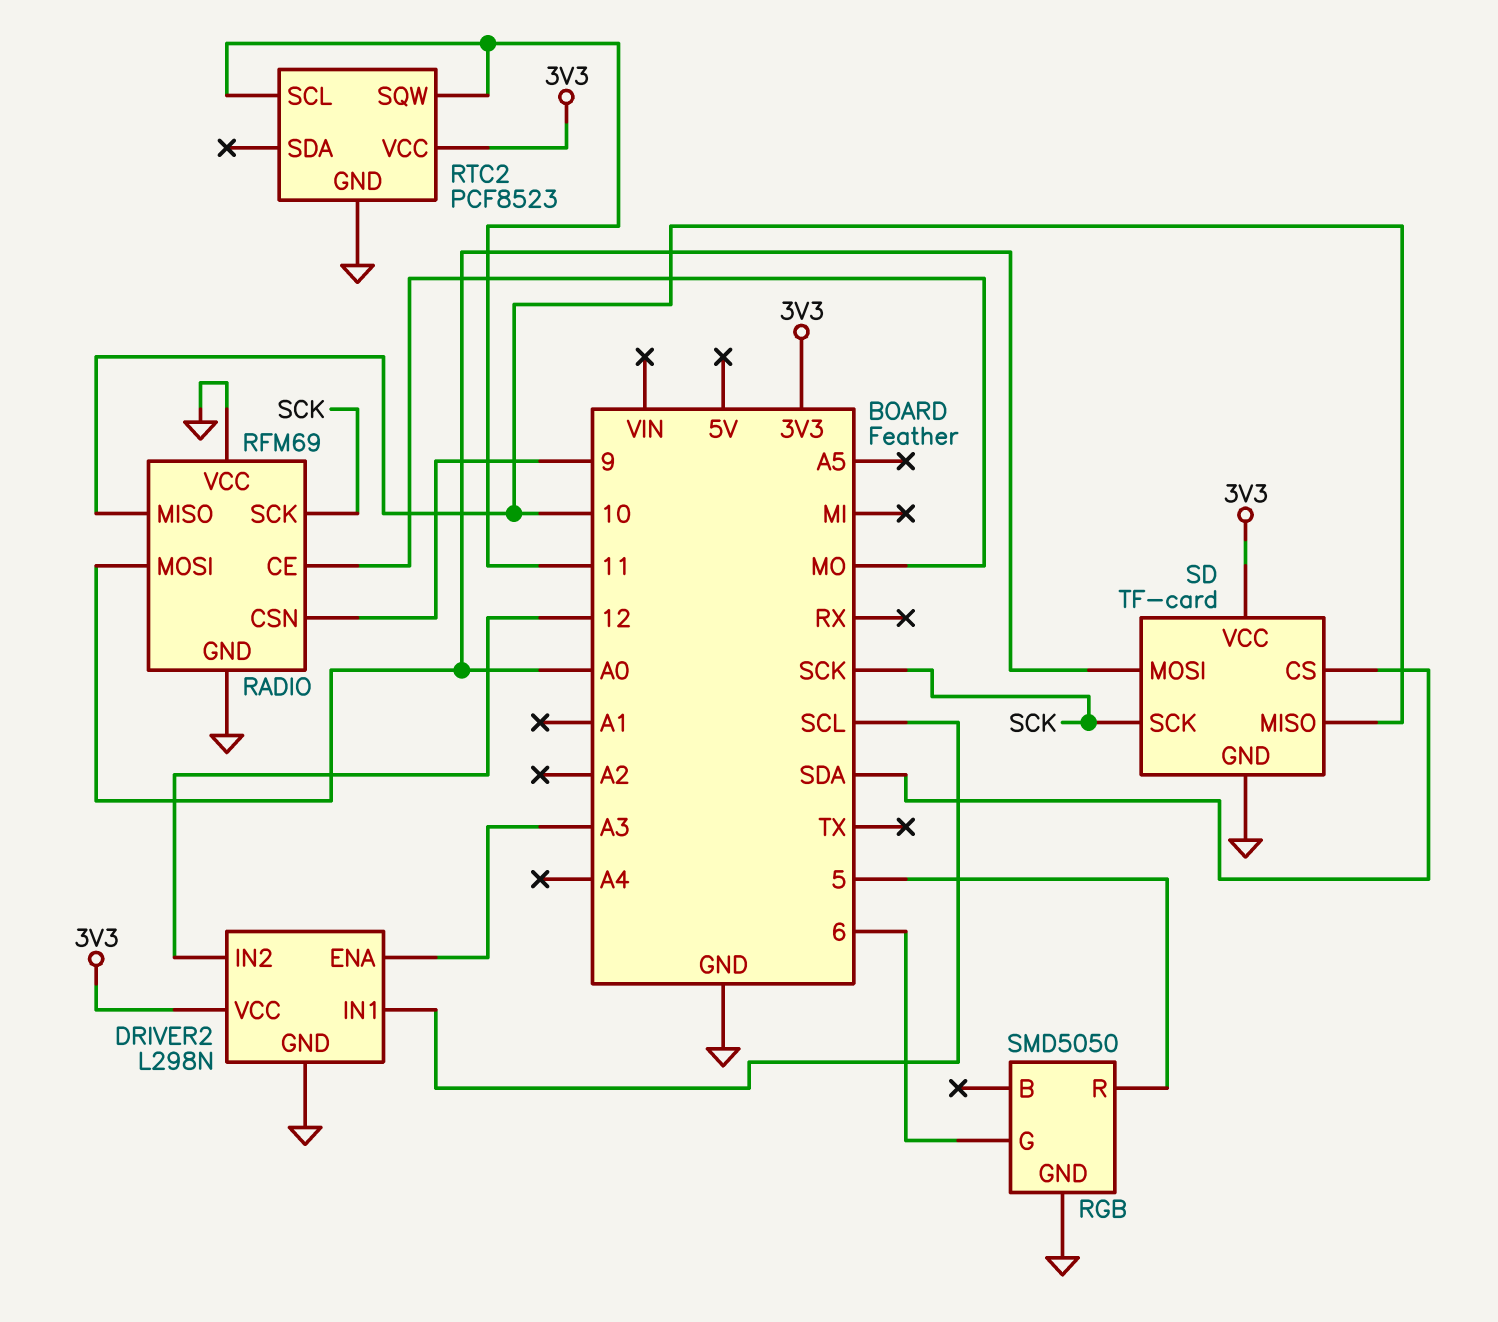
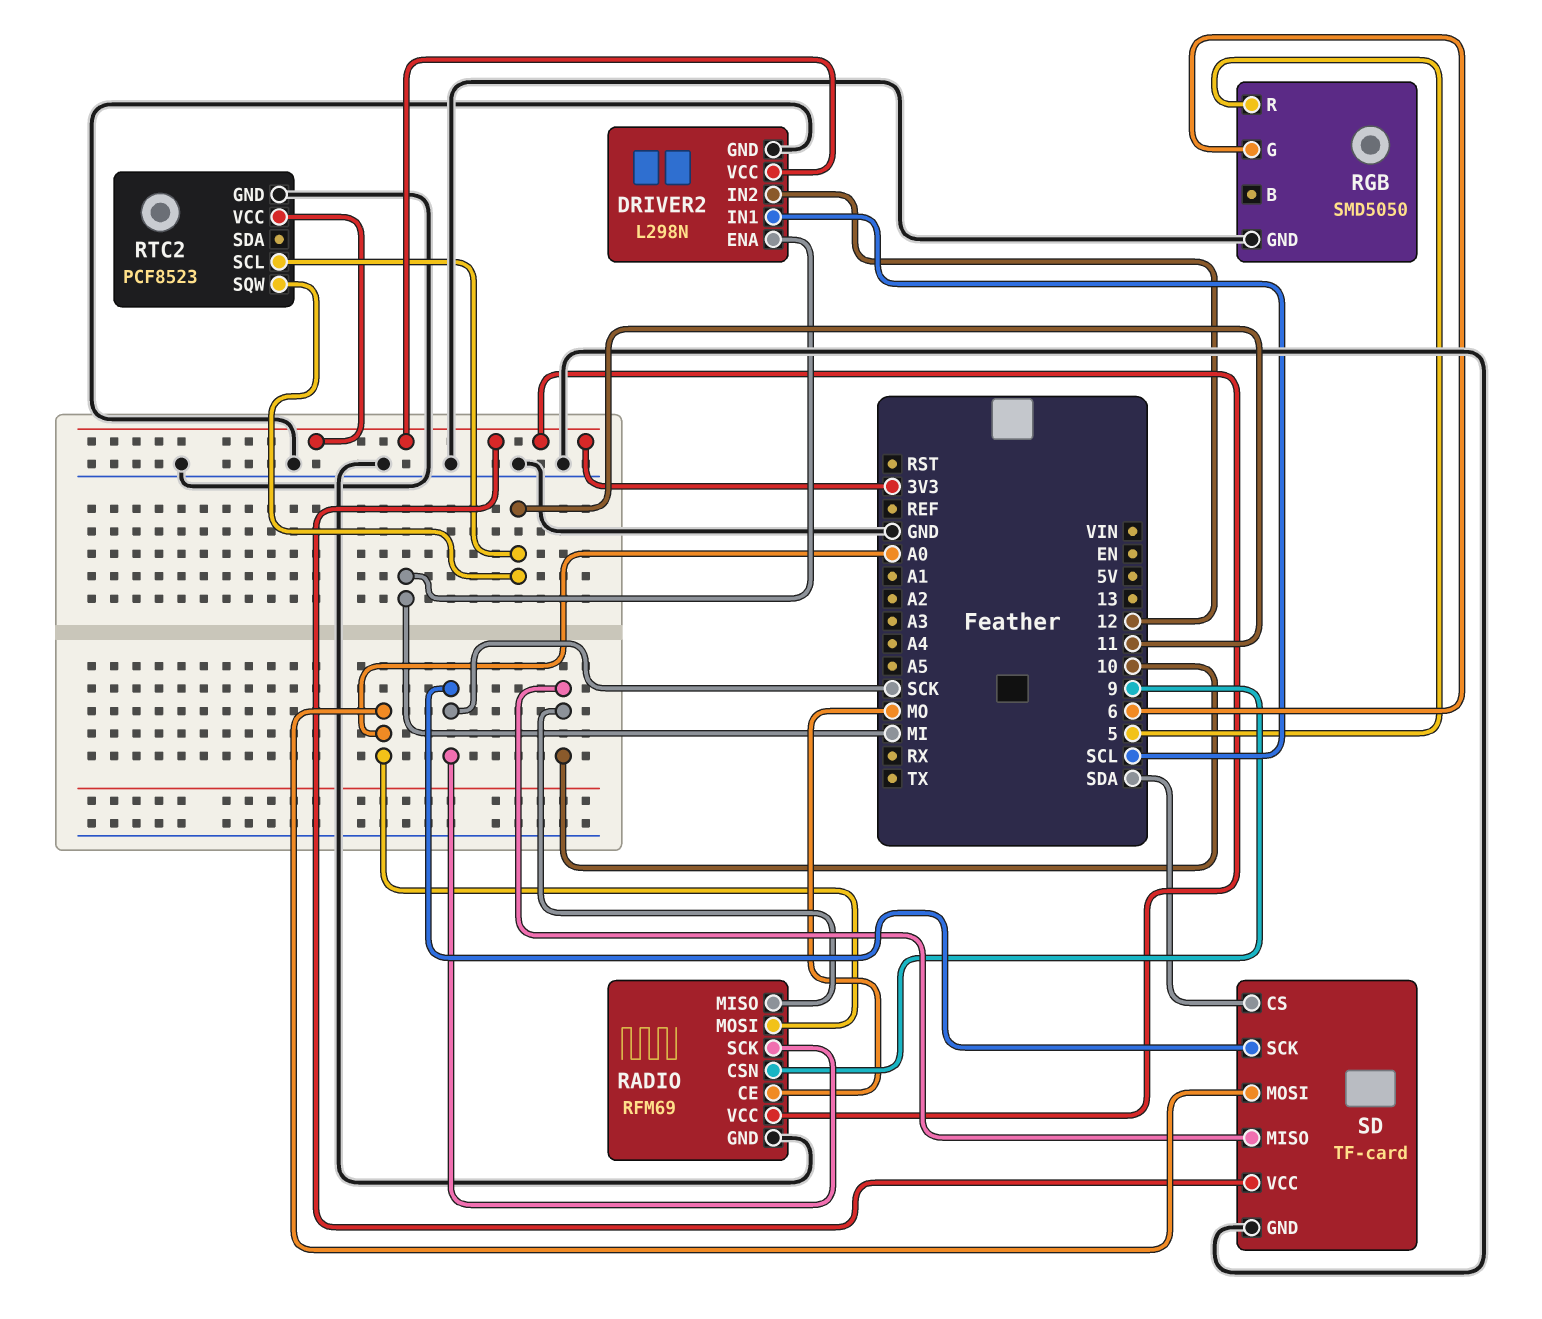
DRIVER2 pin ENA: A3 -> MI
RADIO pin VCC: GND -> 3V3

